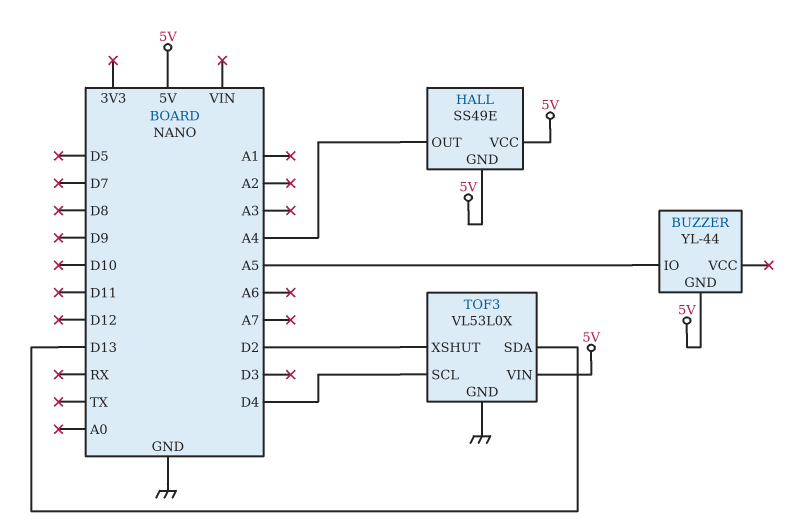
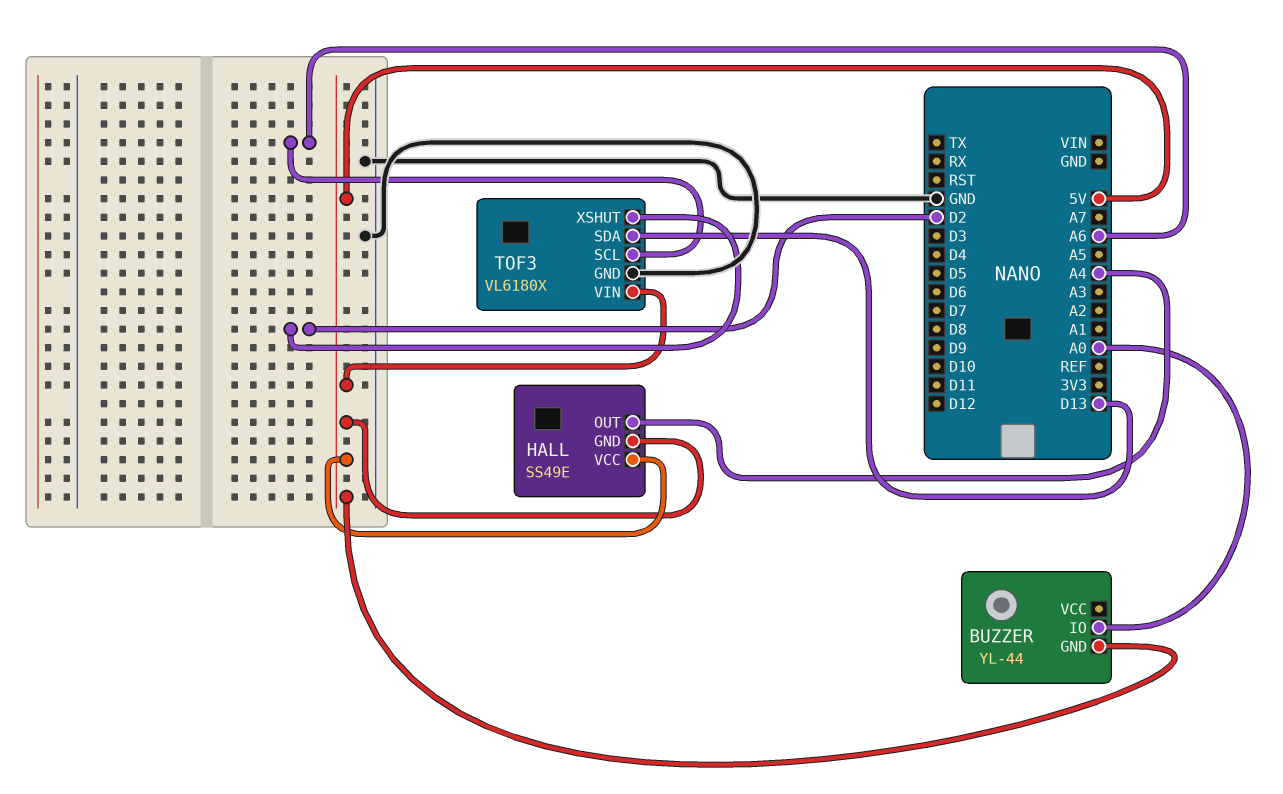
BUZZER pin IO: A5 -> A0
TOF3: VL53L0X -> VL6180X
TOF3 pin SCL: D4 -> A6

